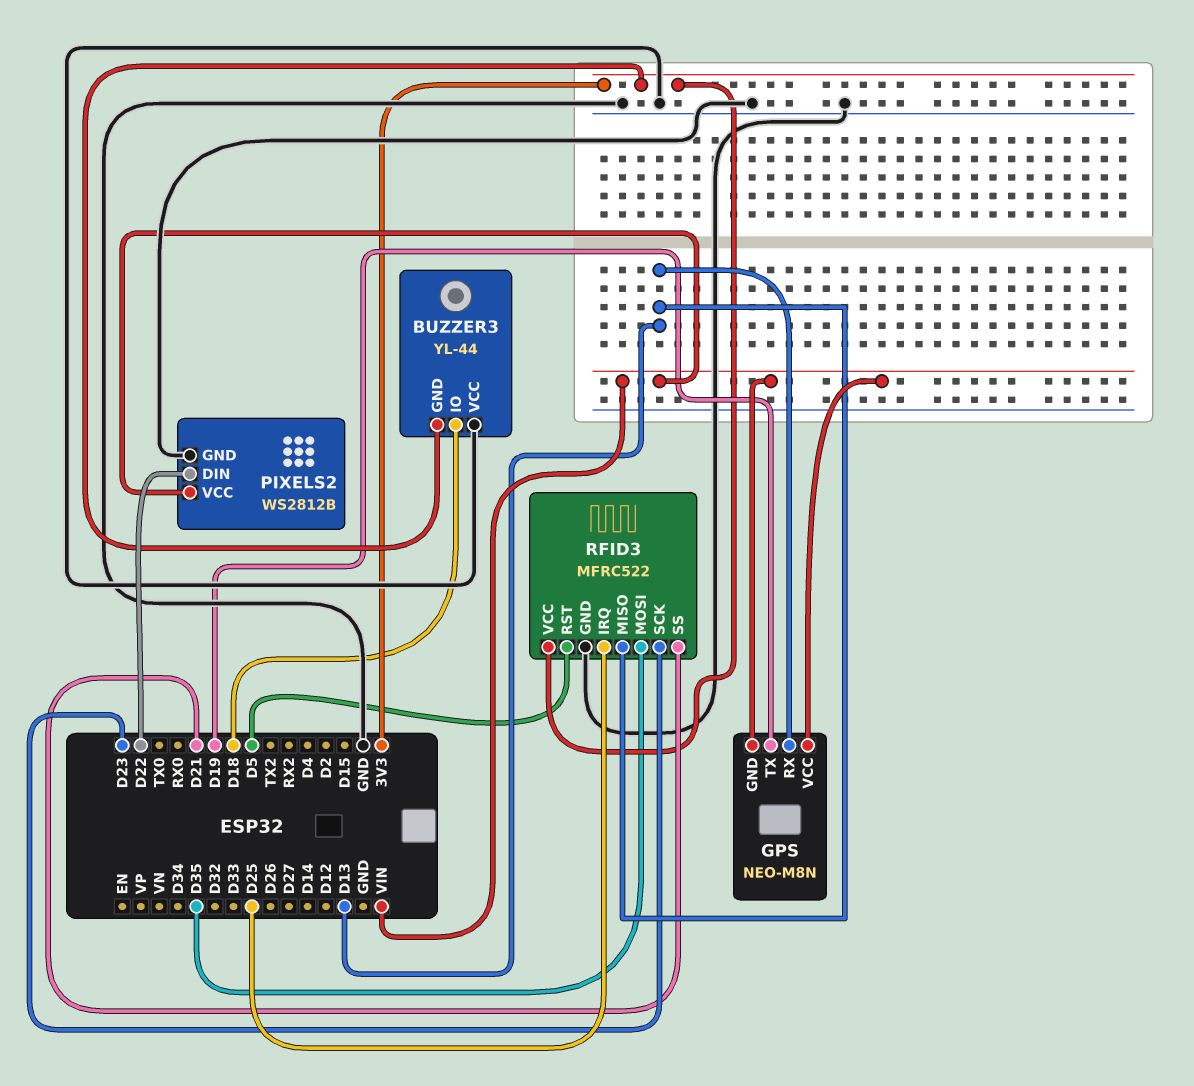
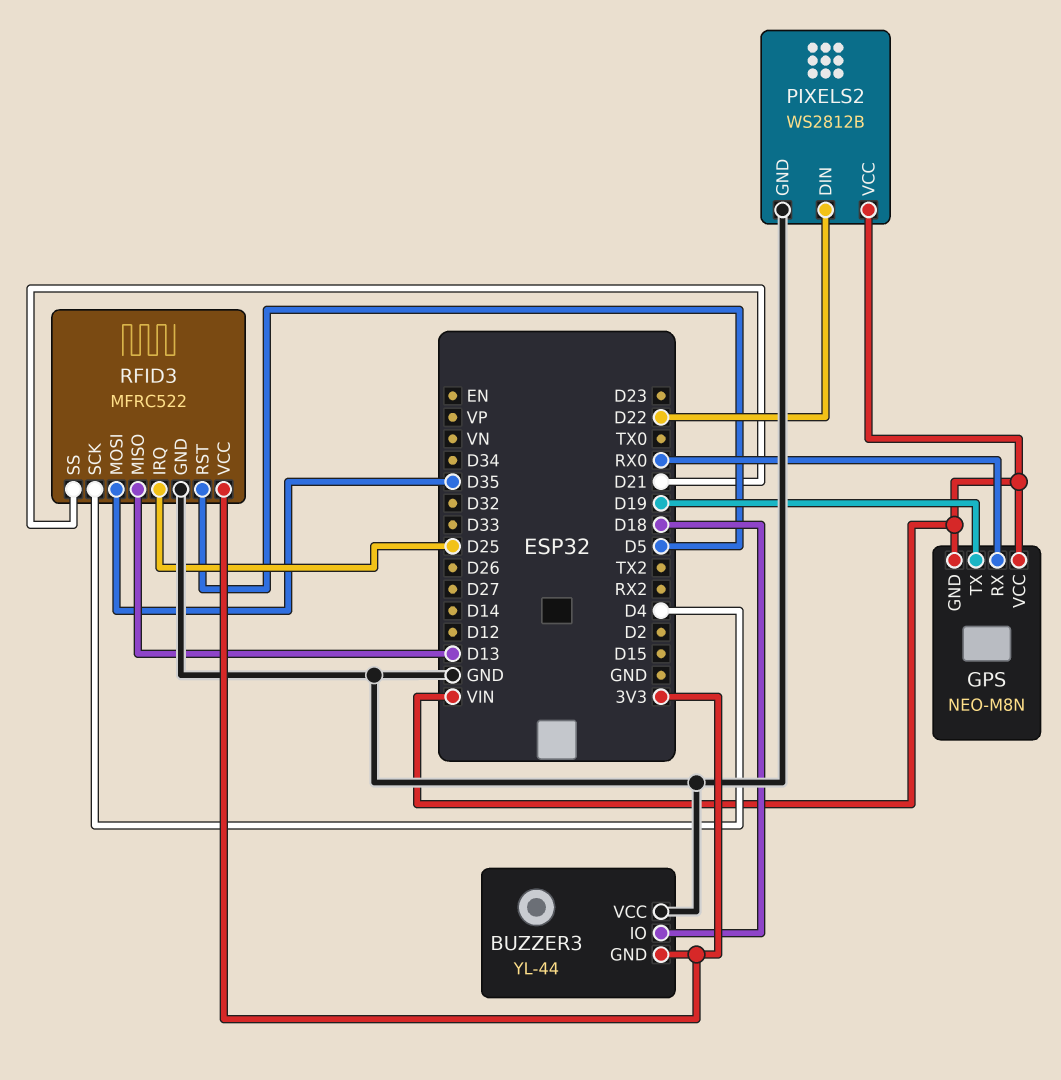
GPS pin RX: D13 -> RX0
RFID3 pin SCK: D23 -> D4

